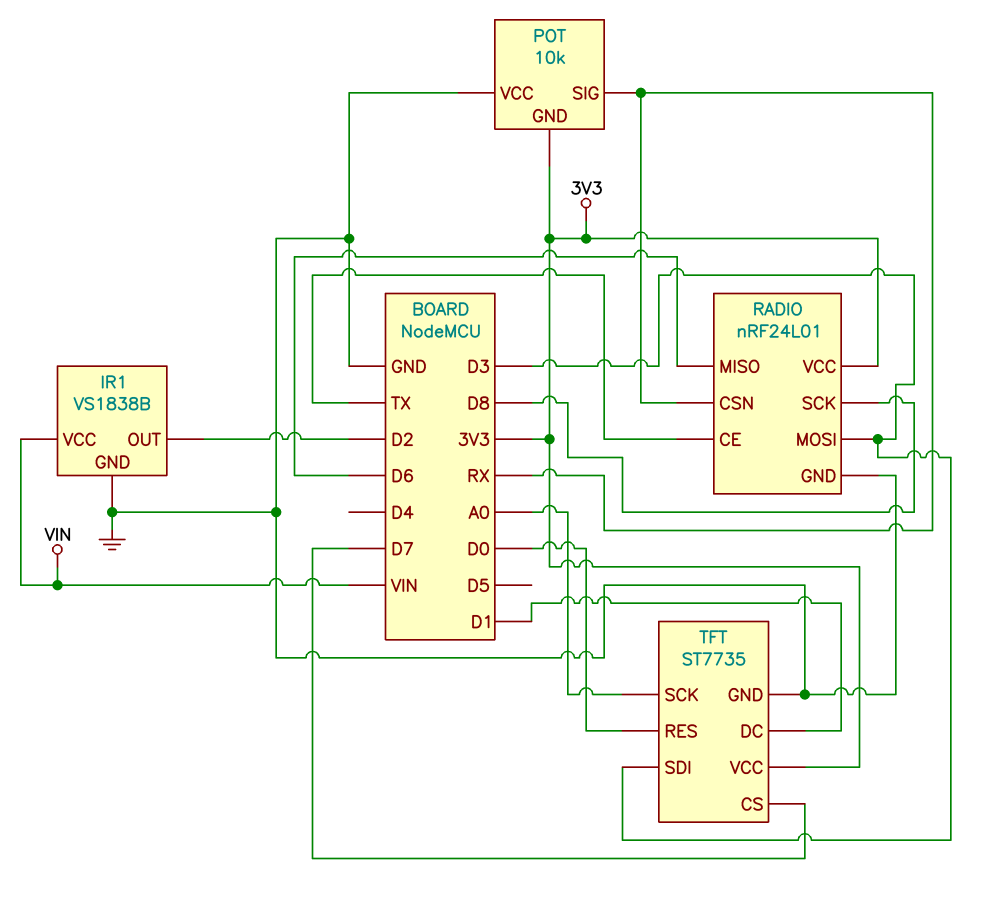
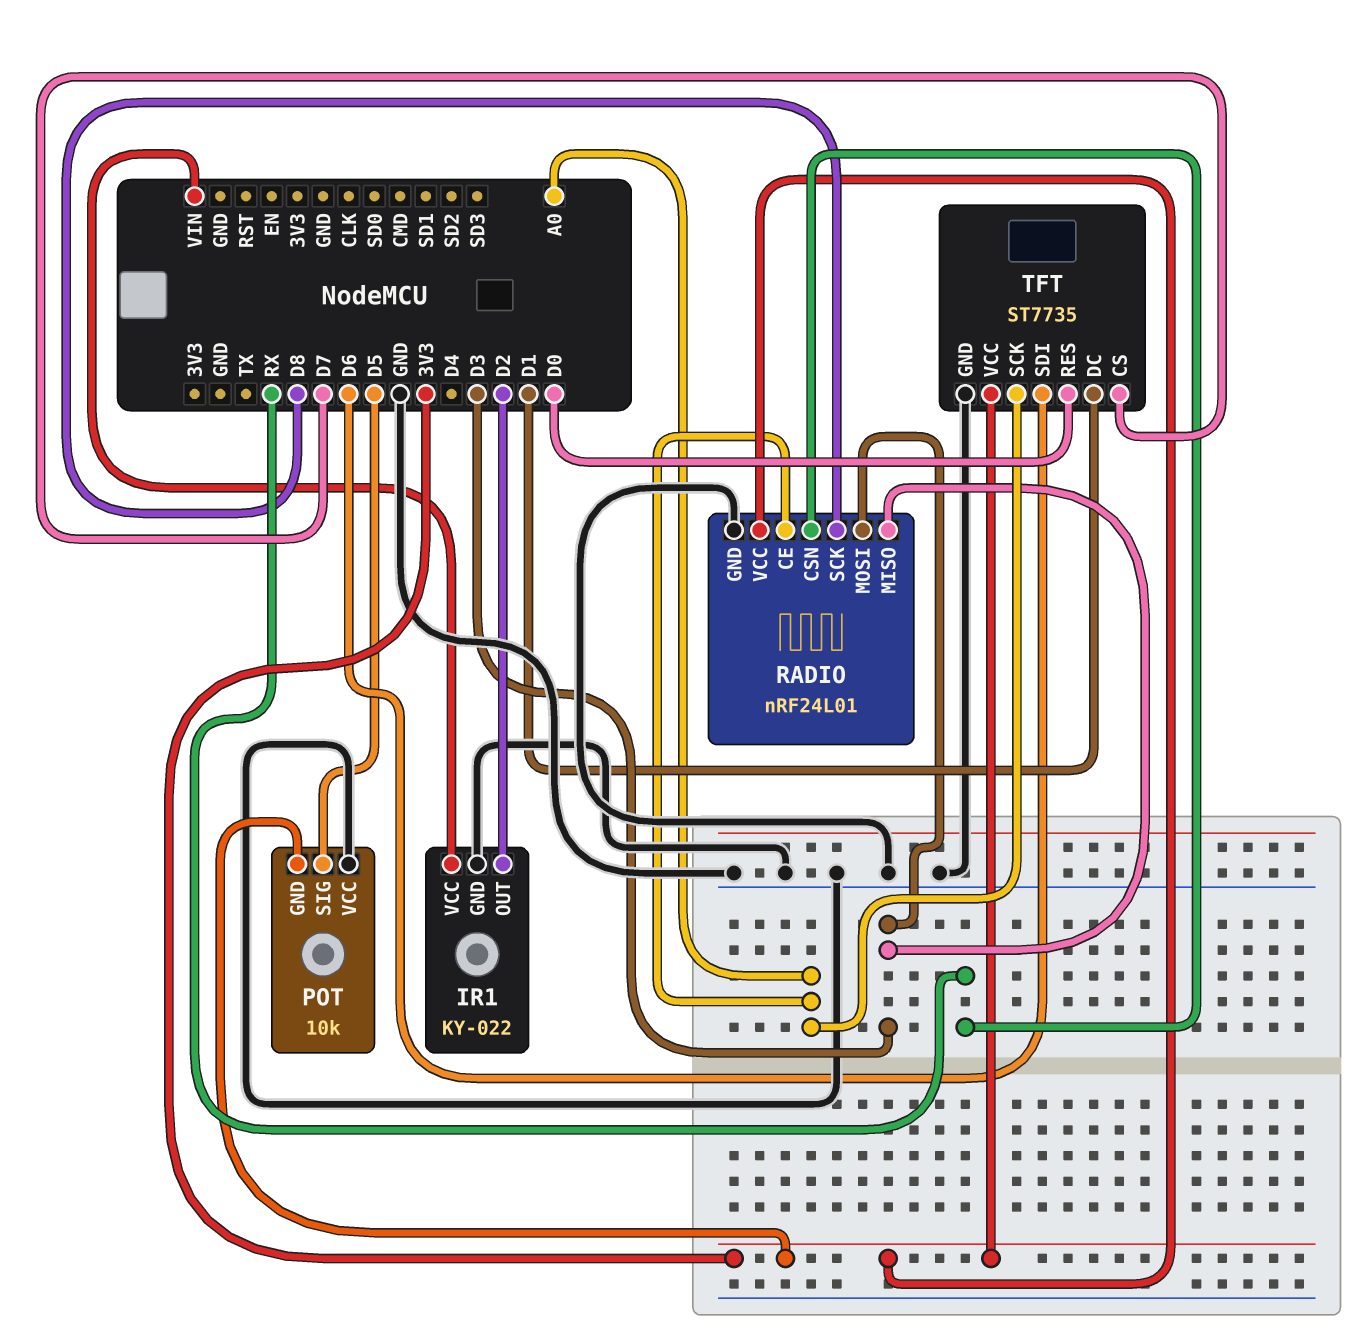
IR1: VS1838B -> KY-022
POT pin SIG: RX -> D5
RADIO pin CE: TX -> A0
RADIO pin MISO: D6 -> D3
TFT pin SDI: D3 -> D6

